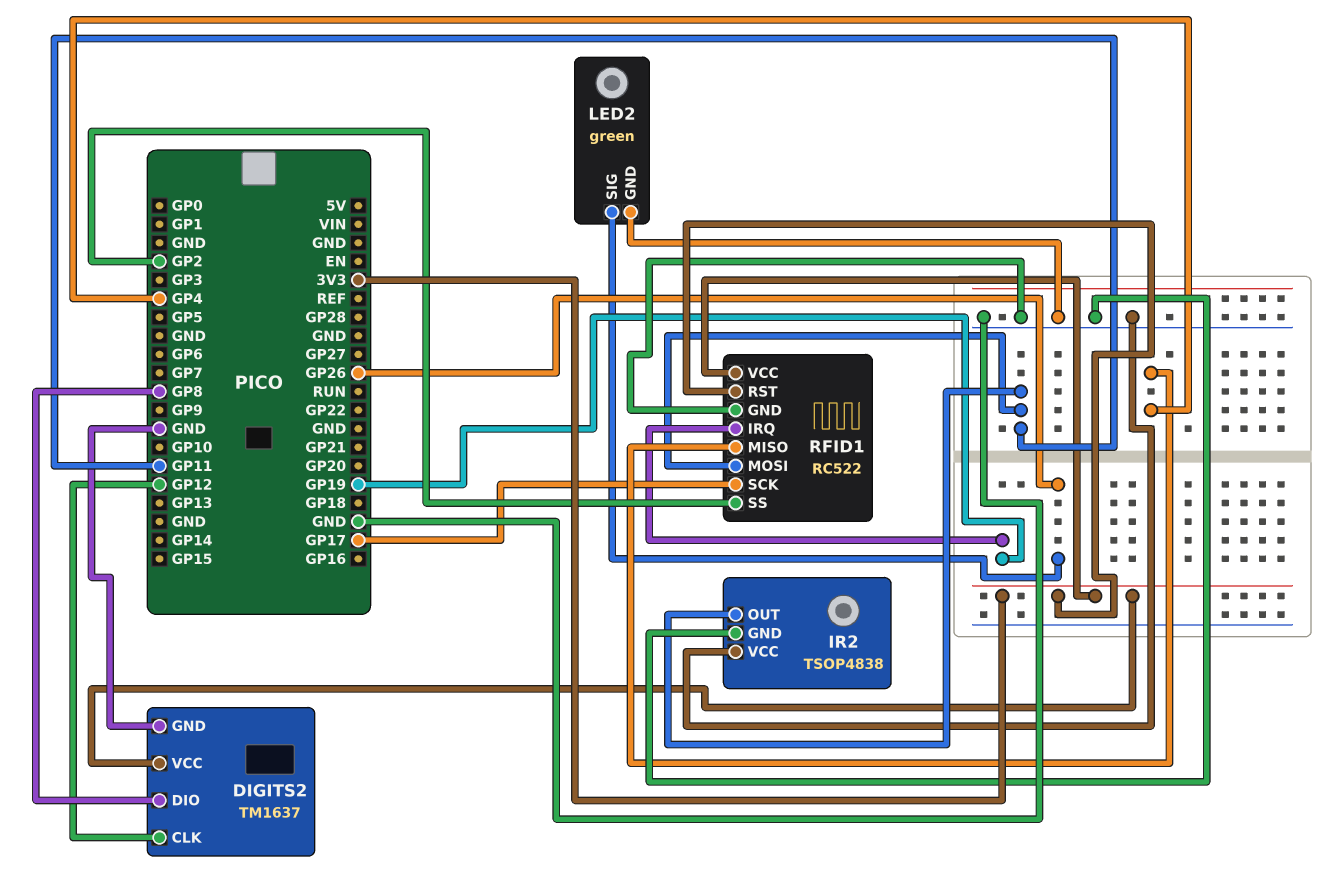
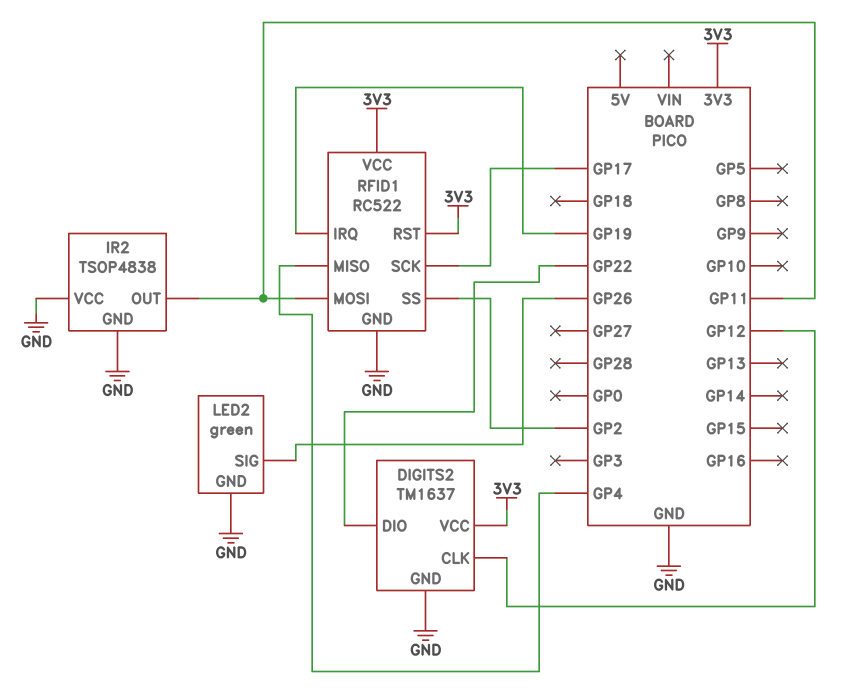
DIGITS2 pin DIO: GP8 -> GP22

